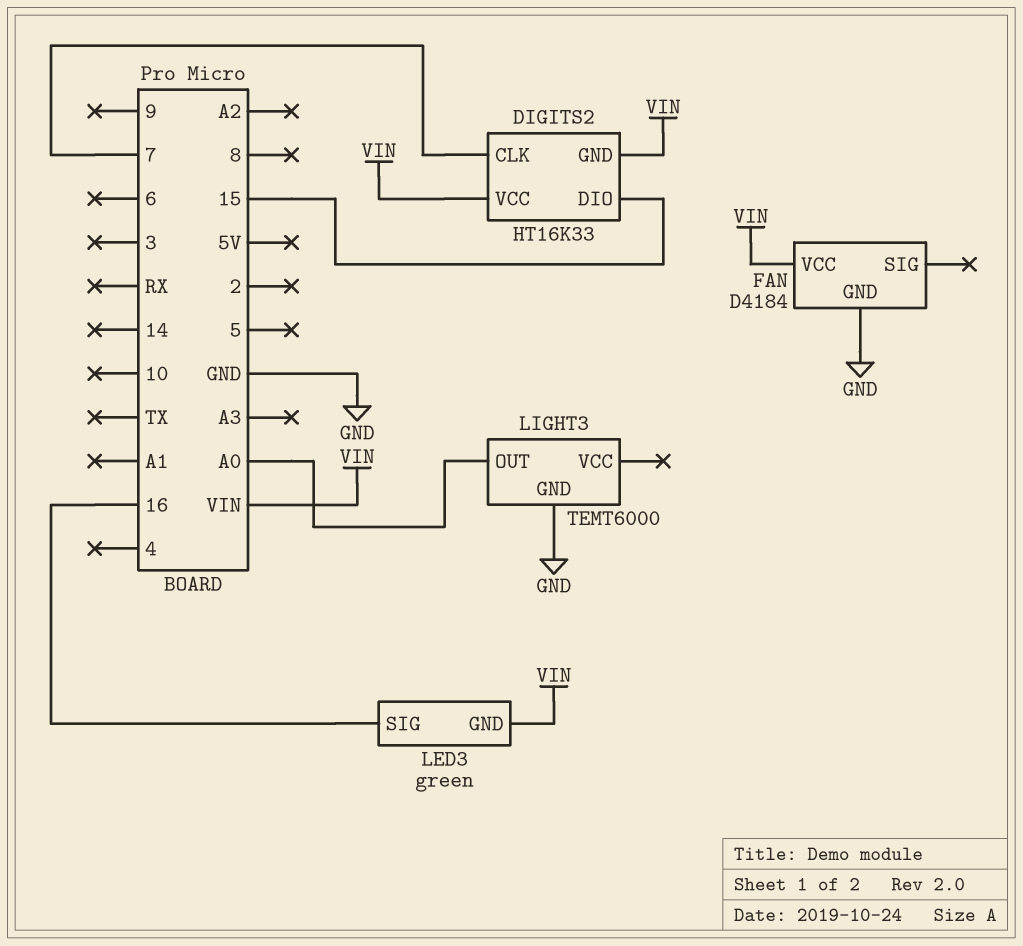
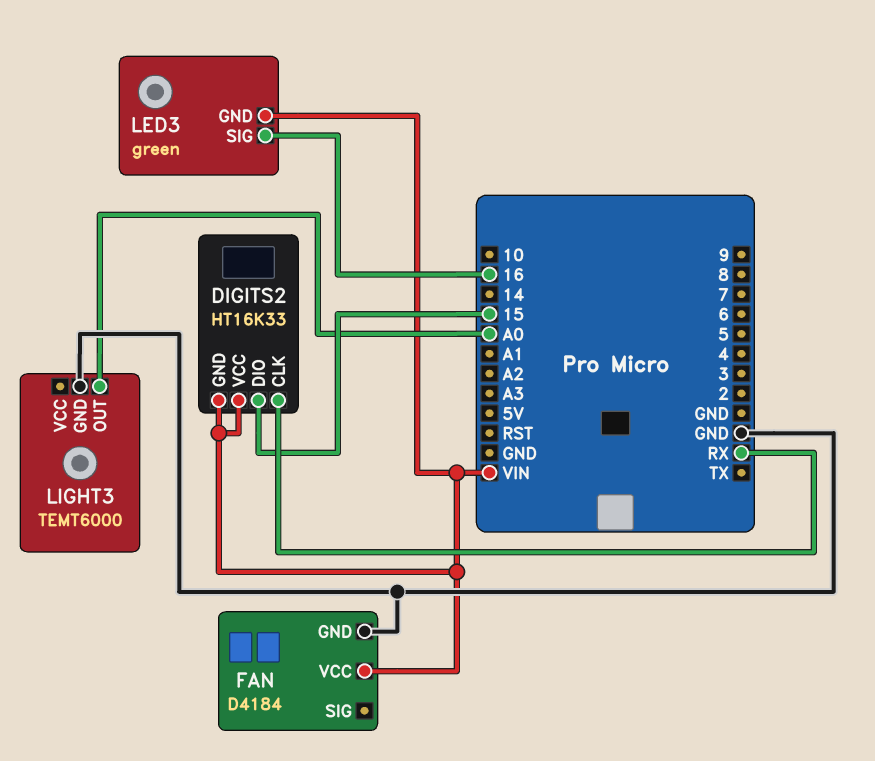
DIGITS2 pin CLK: 7 -> RX

